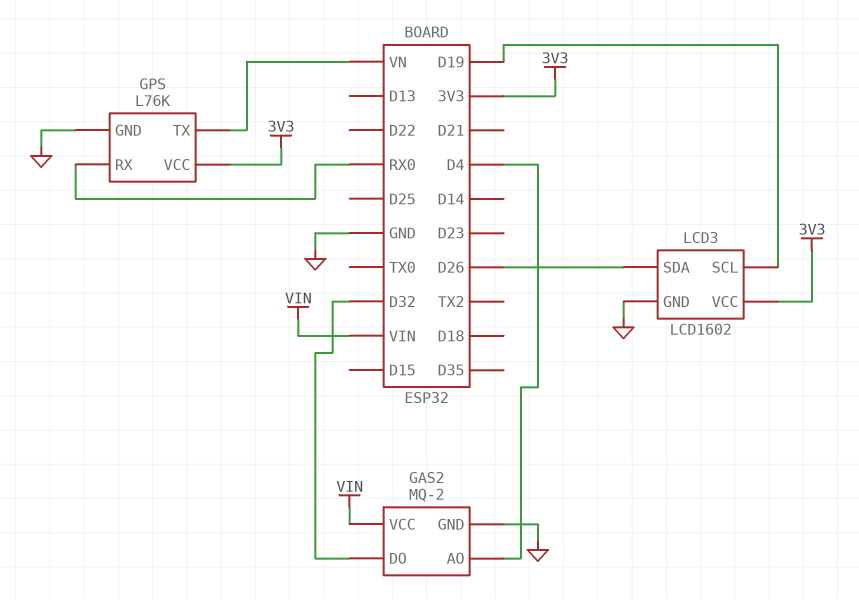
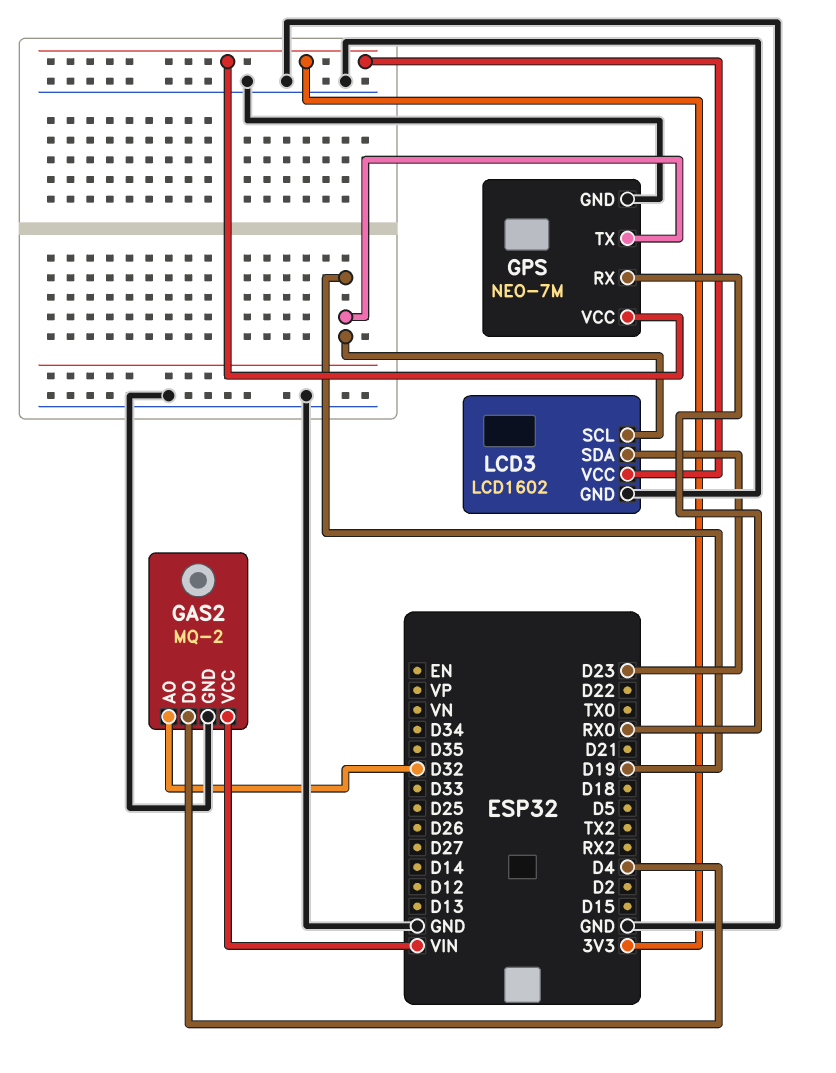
GAS2 pin AO: D4 -> D32
GAS2 pin DO: D32 -> D4
GPS: L76K -> NEO-7M
GPS pin TX: VN -> D19
LCD3 pin SDA: D26 -> D23

